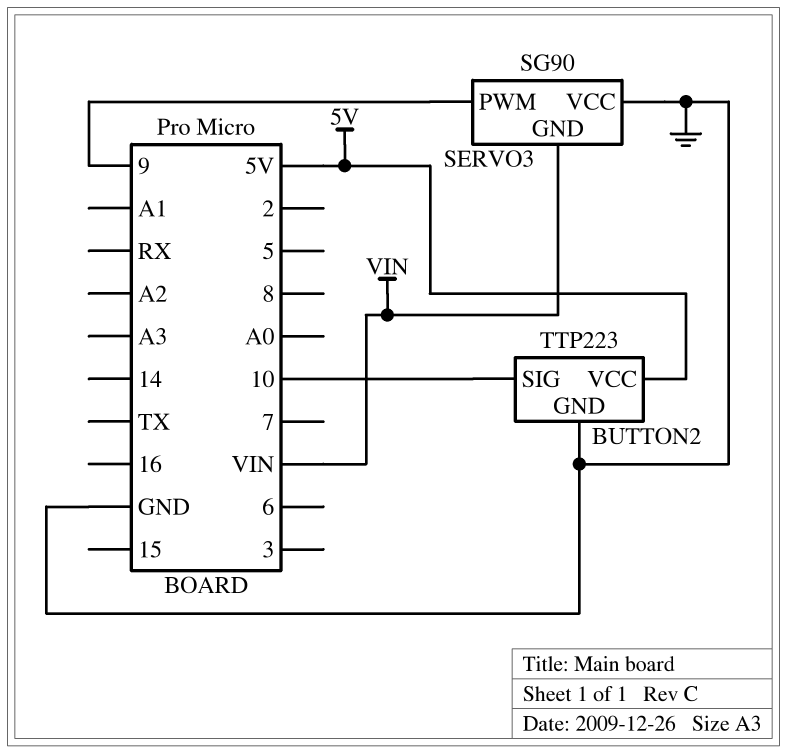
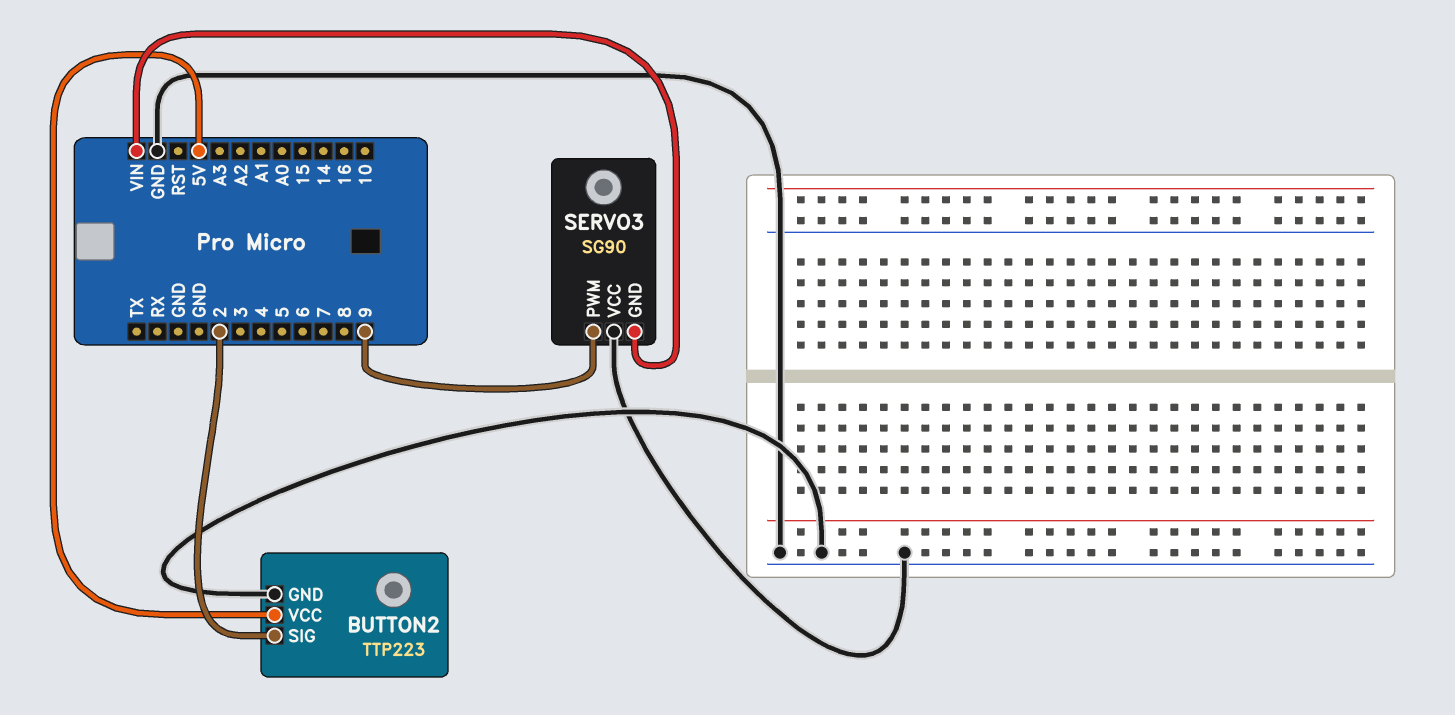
BUTTON2 pin SIG: 10 -> 2

